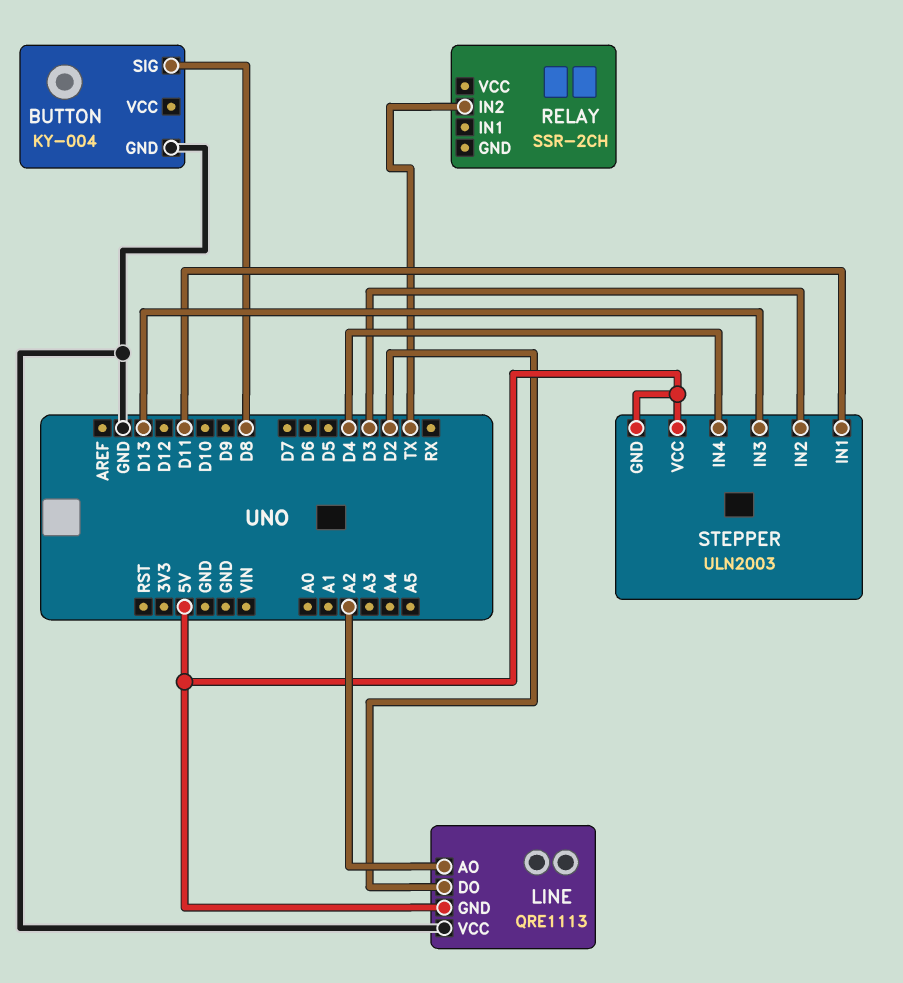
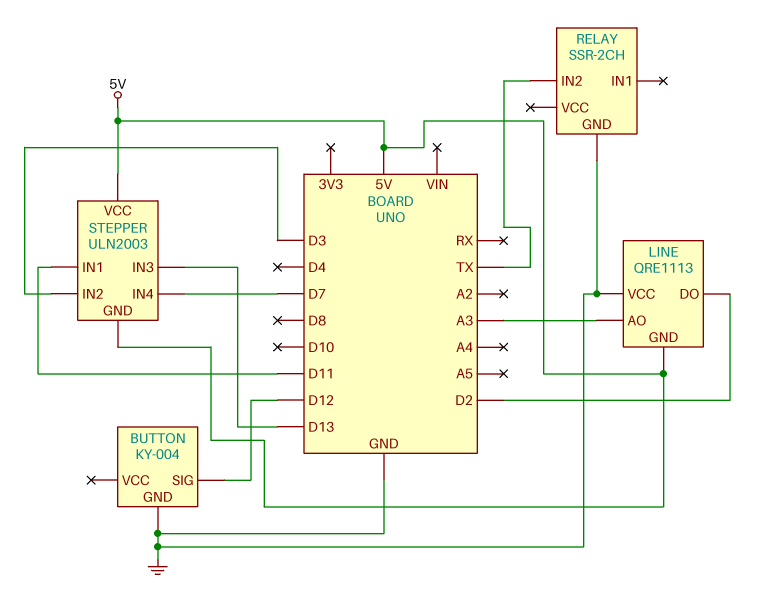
BUTTON pin SIG: D8 -> D12
LINE pin AO: A2 -> A3
RELAY pin GND: none -> GND
STEPPER pin IN4: D4 -> D7

